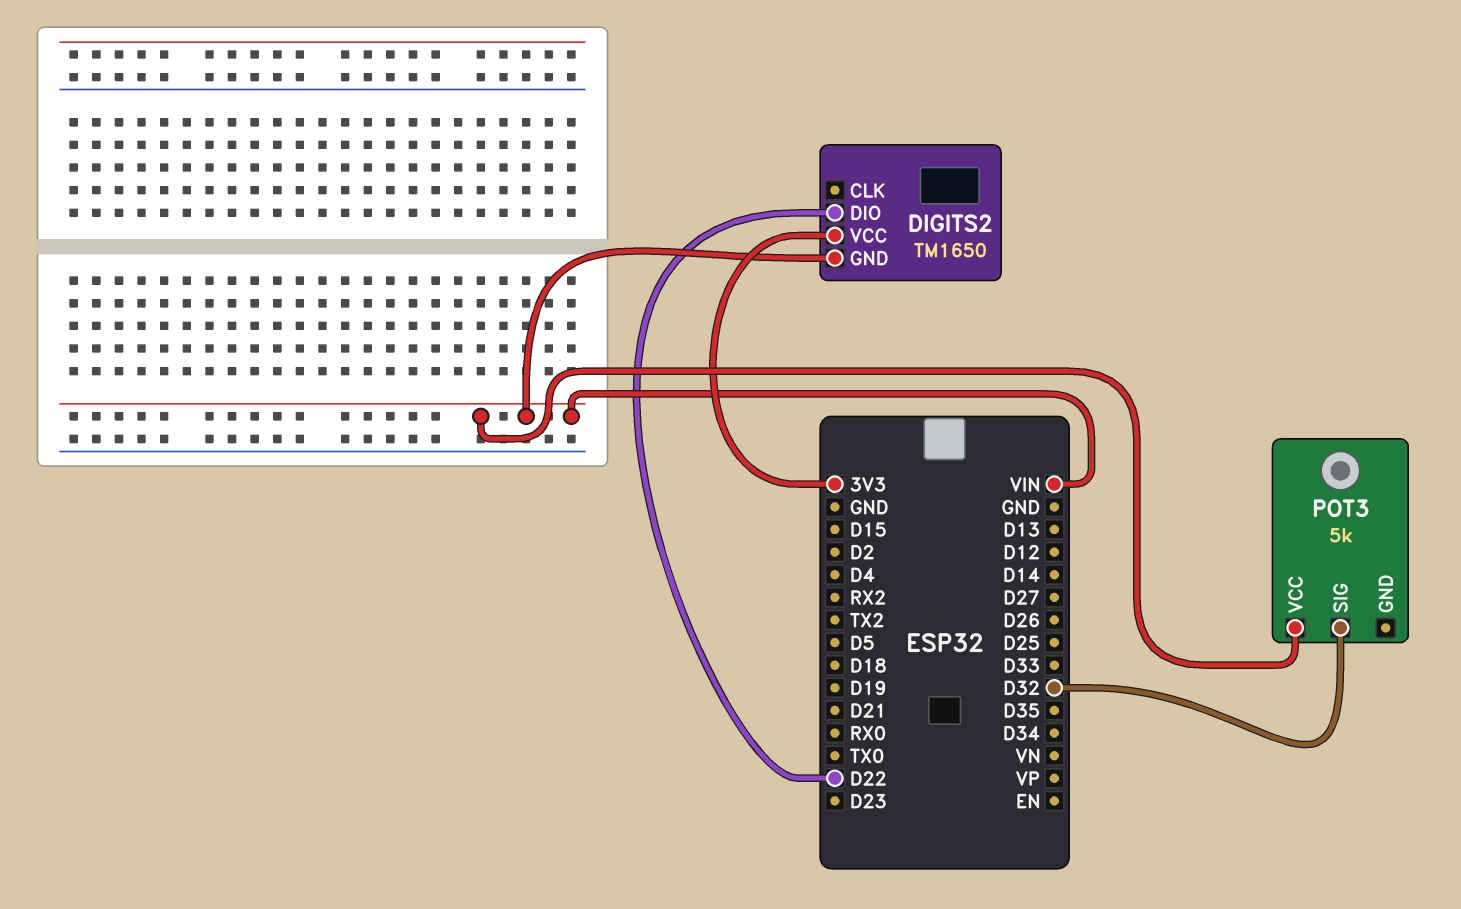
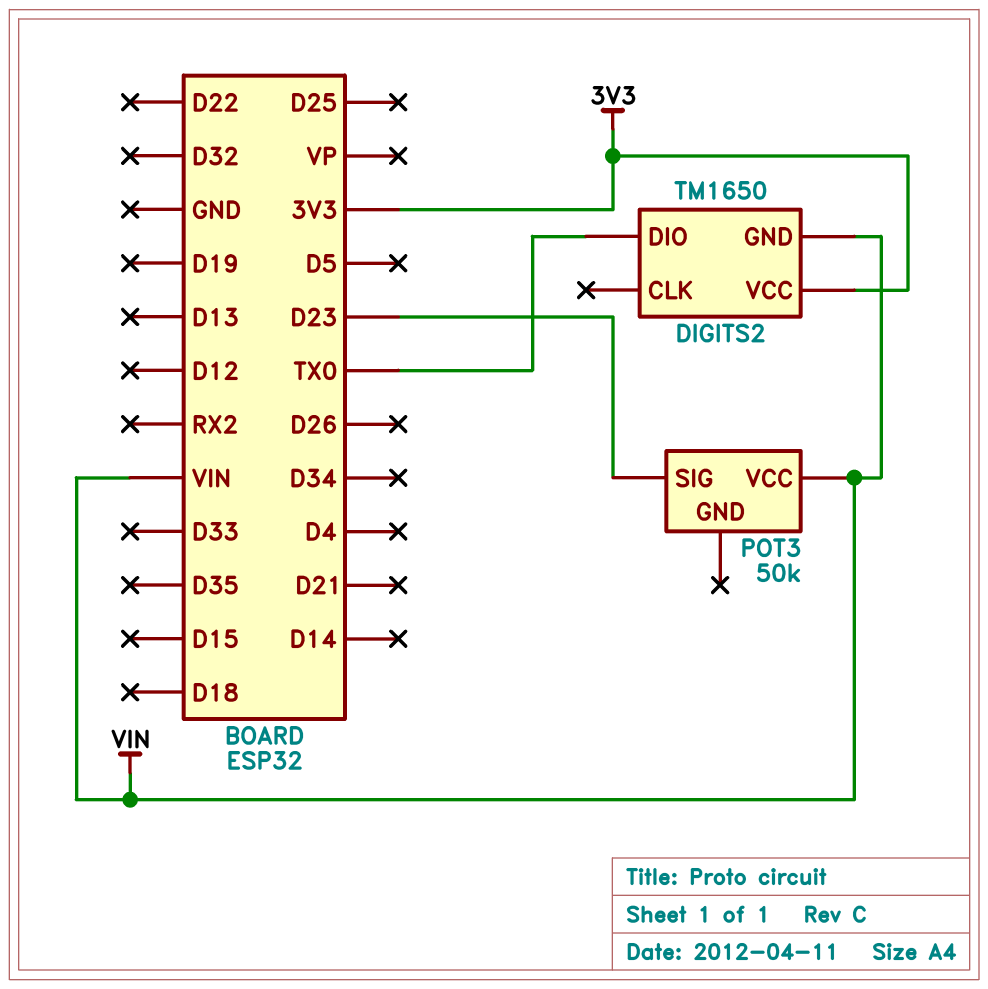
DIGITS2 pin DIO: D22 -> TX0
POT3: 5k -> 50k
POT3 pin SIG: D32 -> D23

